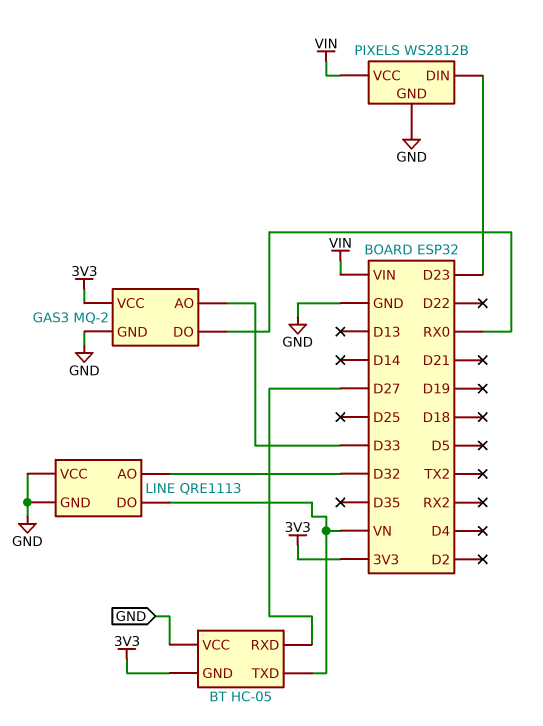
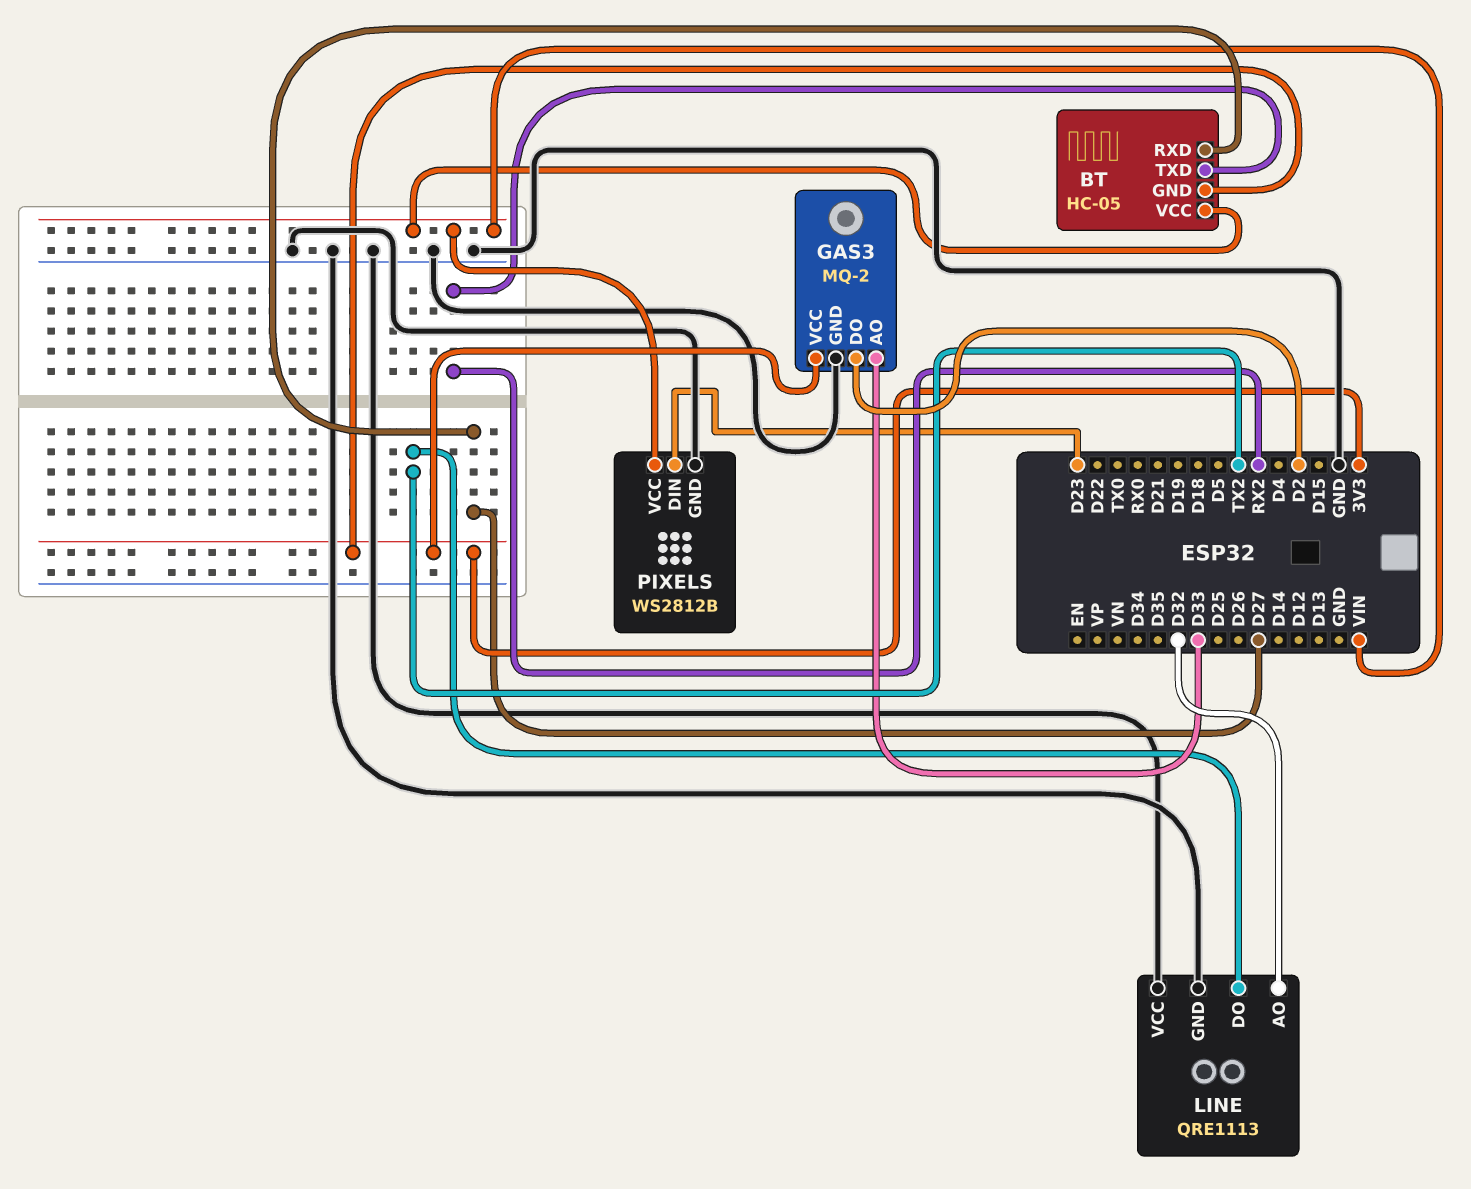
BT pin TXD: VN -> RX2
BT pin VCC: GND -> VIN
GAS3 pin DO: RX0 -> D2
LINE pin DO: VN -> TX2

